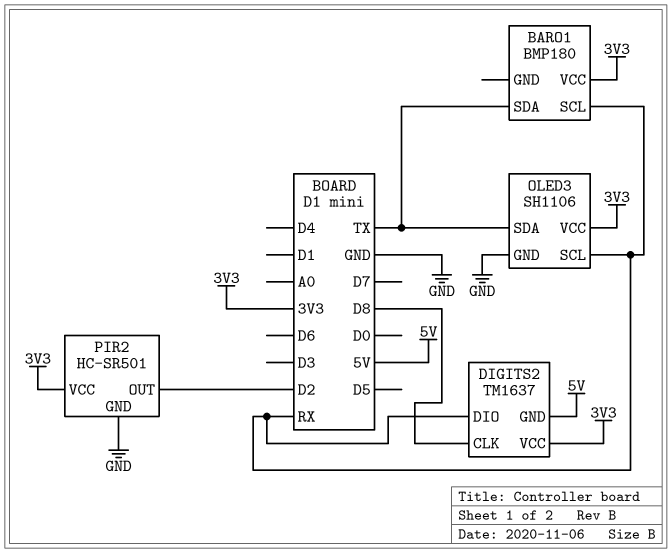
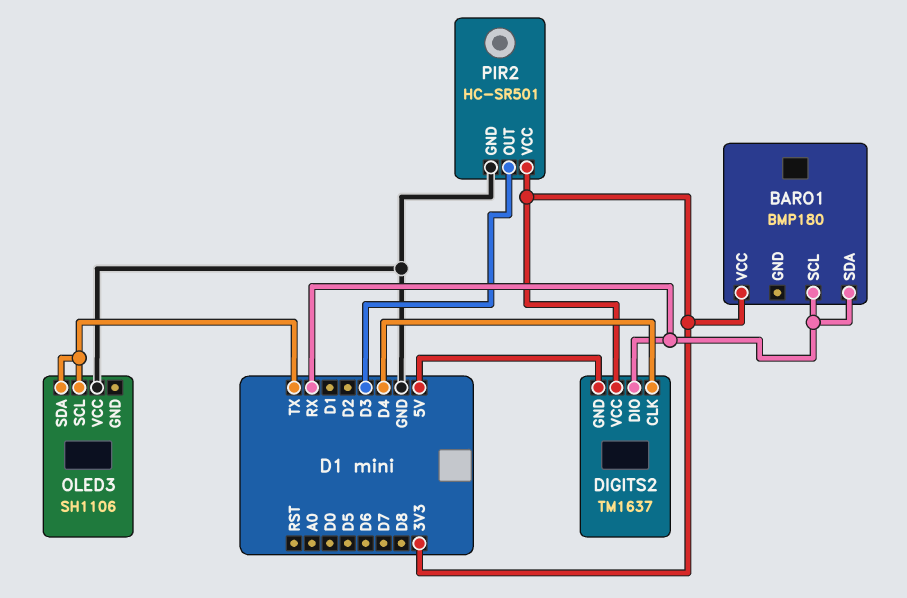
BARO1 pin SDA: TX -> RX
DIGITS2 pin CLK: D8 -> D4
OLED3 pin GND: GND -> none
OLED3 pin SCL: RX -> TX
OLED3 pin VCC: 3V3 -> GND
PIR2 pin OUT: D2 -> D3

